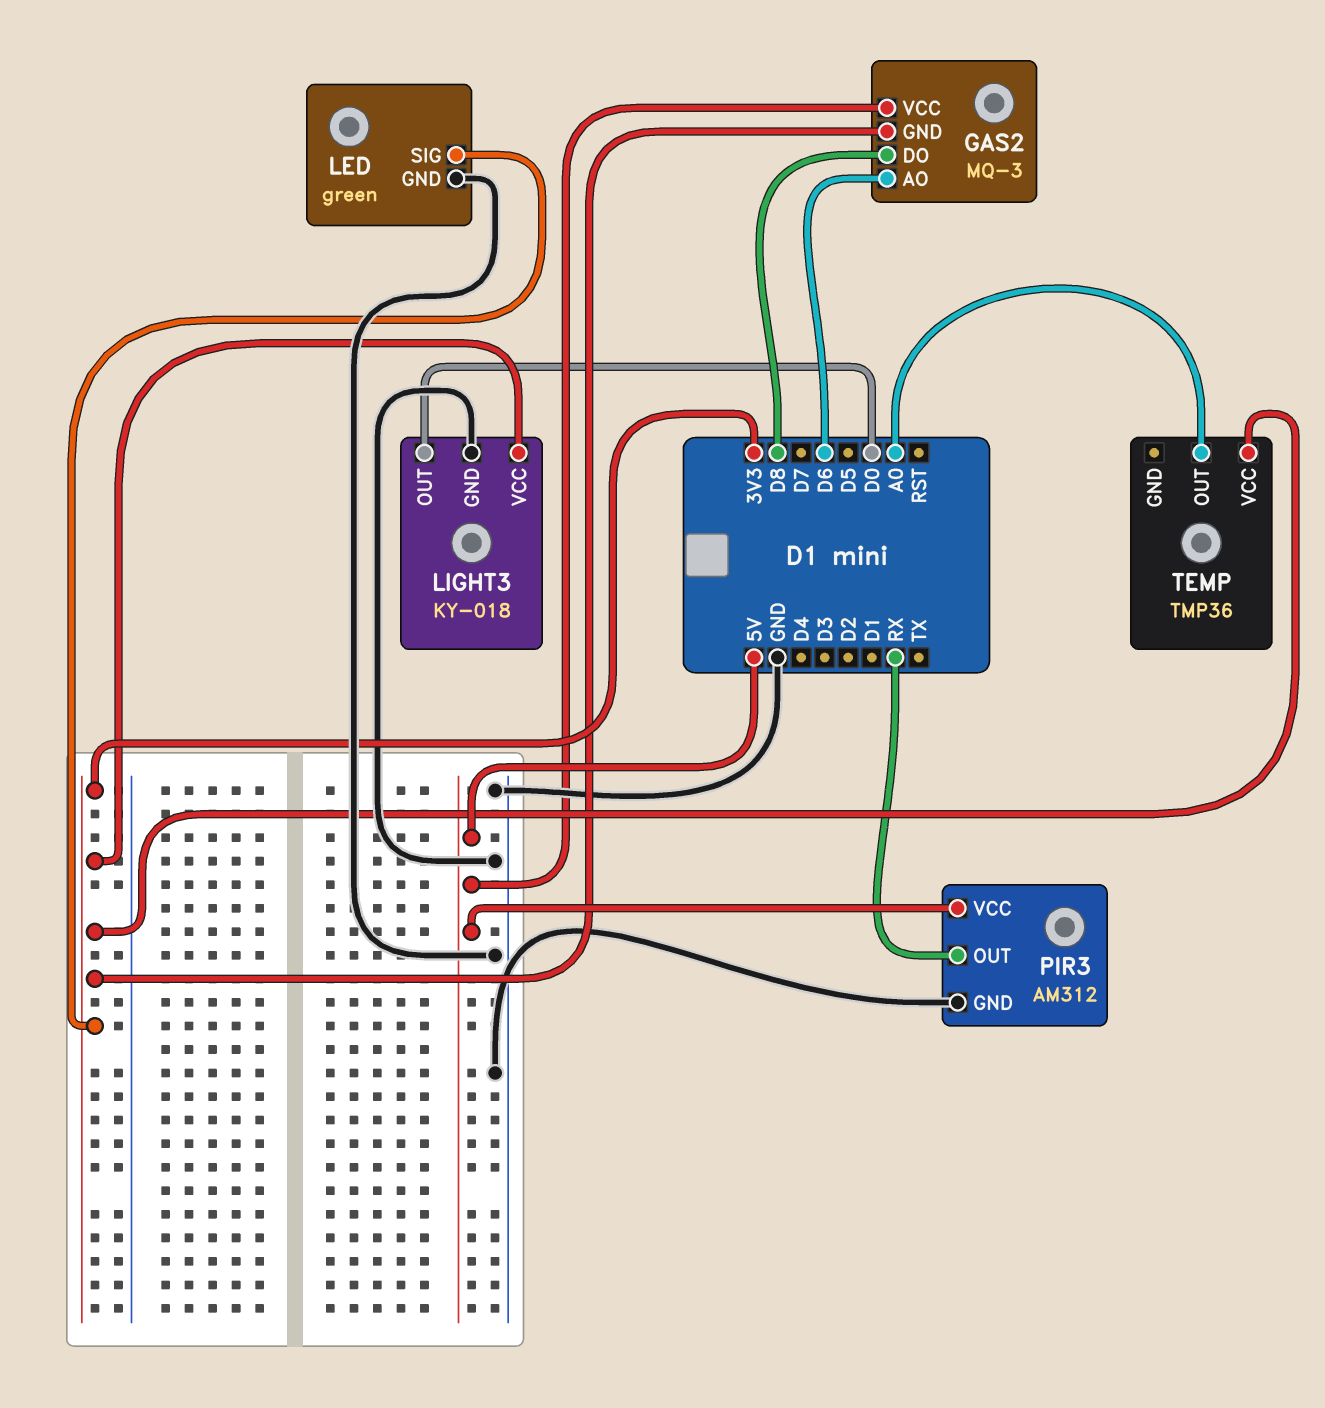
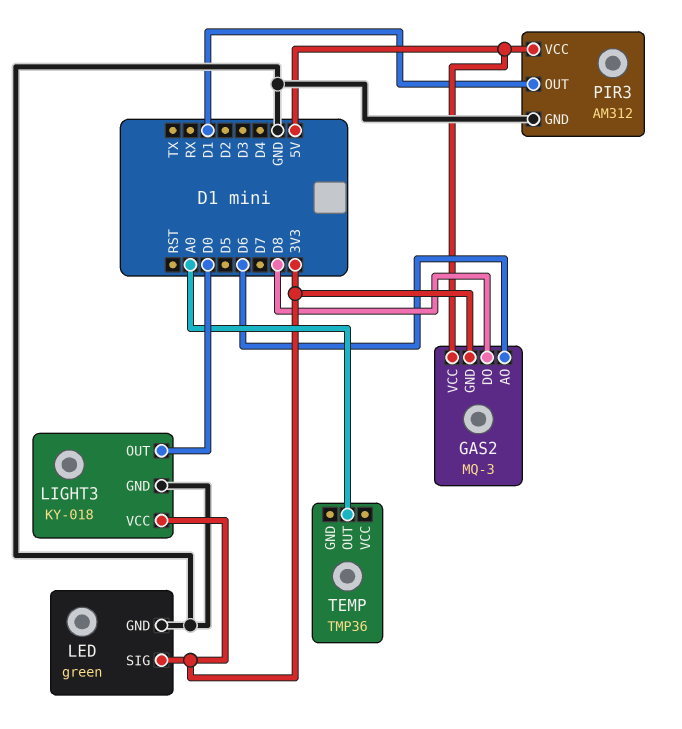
PIR3 pin OUT: RX -> D1
TEMP pin VCC: 3V3 -> none

